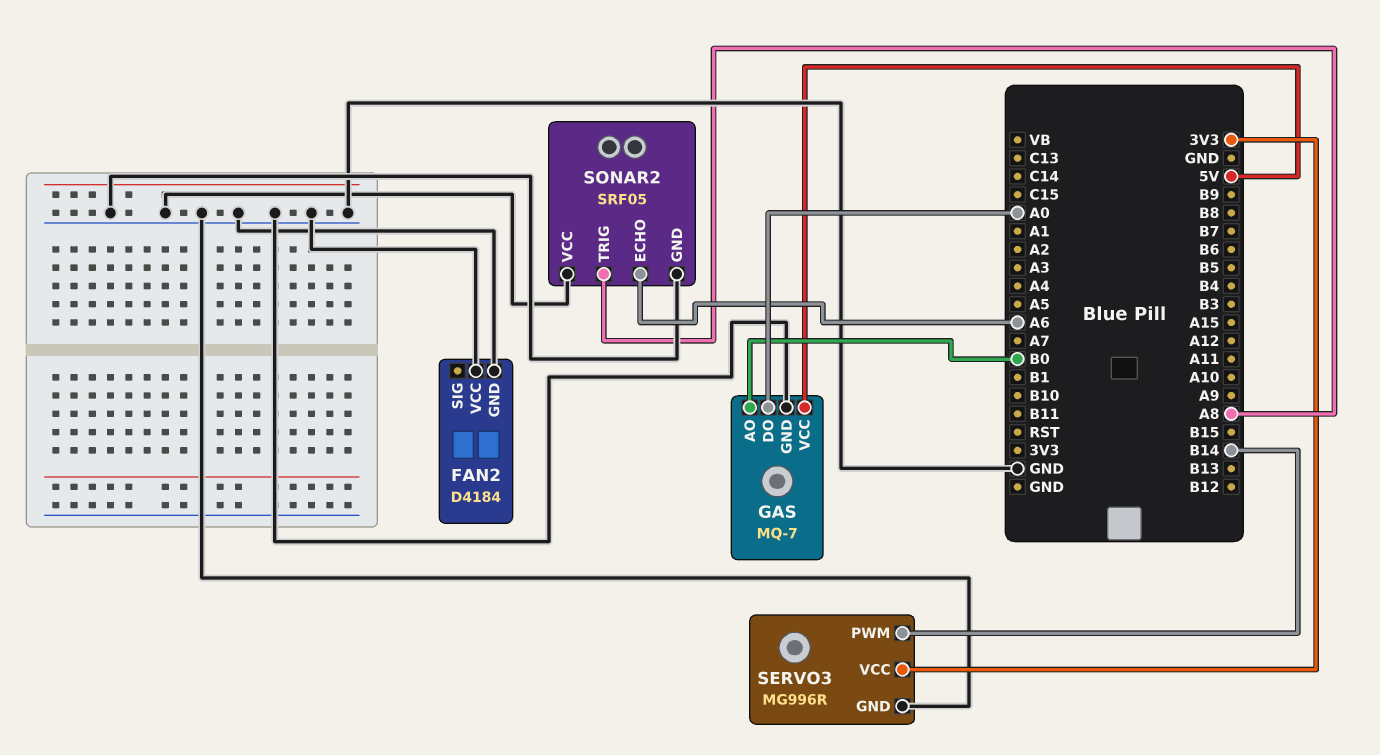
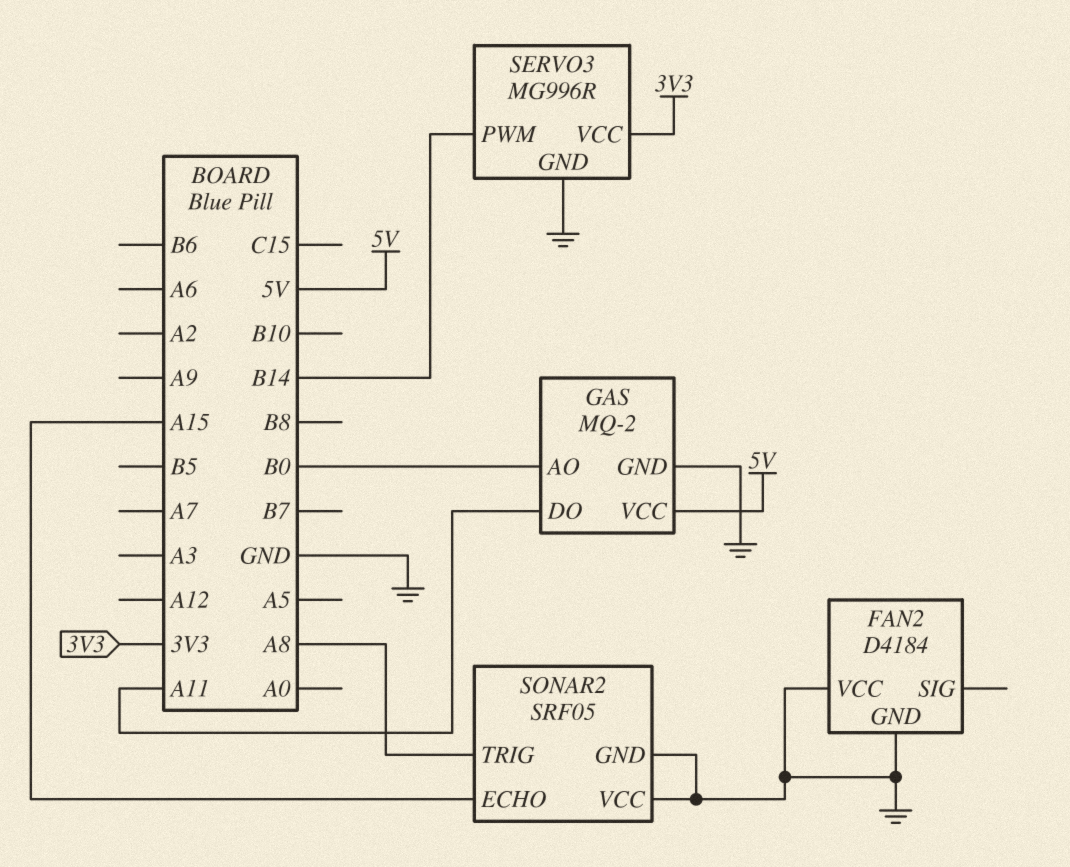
GAS: MQ-7 -> MQ-2
GAS pin DO: A0 -> A11
SONAR2 pin ECHO: A6 -> A15

